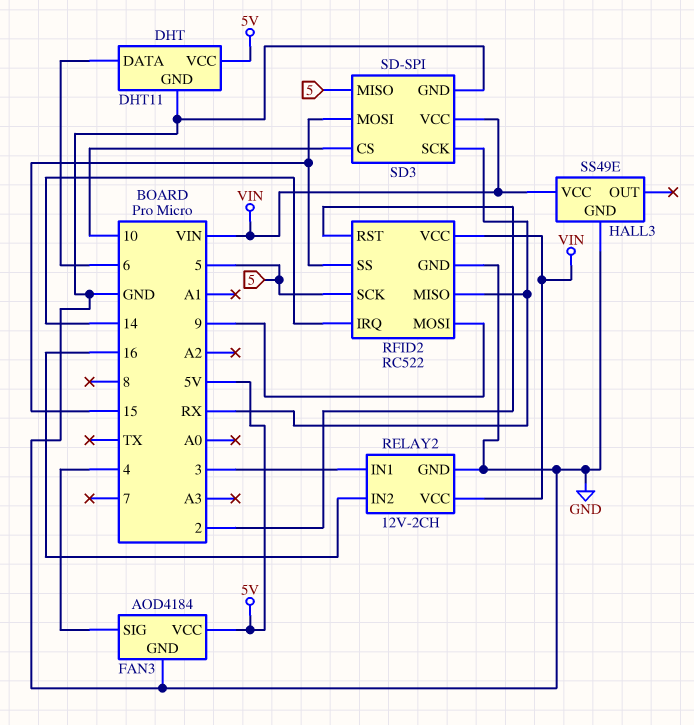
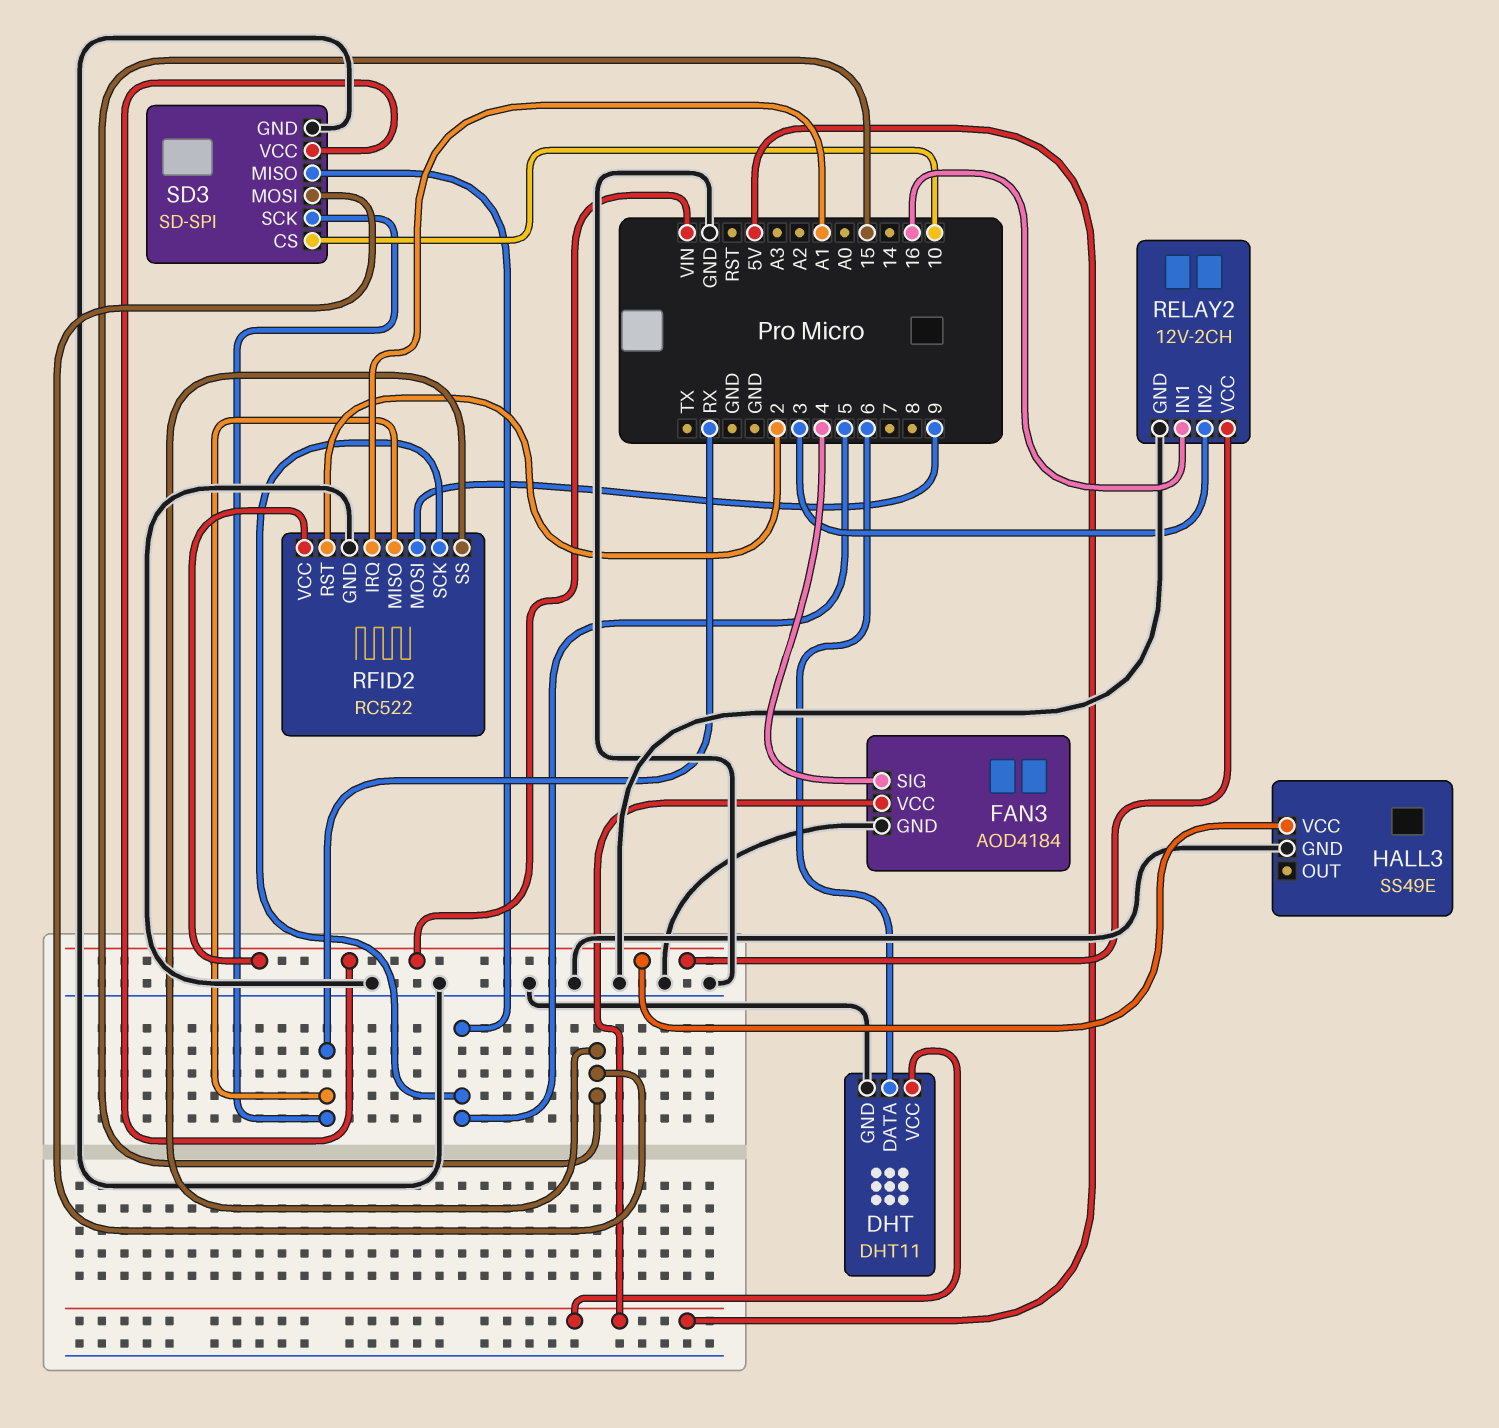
RELAY2 pin IN1: 3 -> 16
RELAY2 pin IN2: 16 -> 3
RFID2 pin IRQ: 14 -> A1

